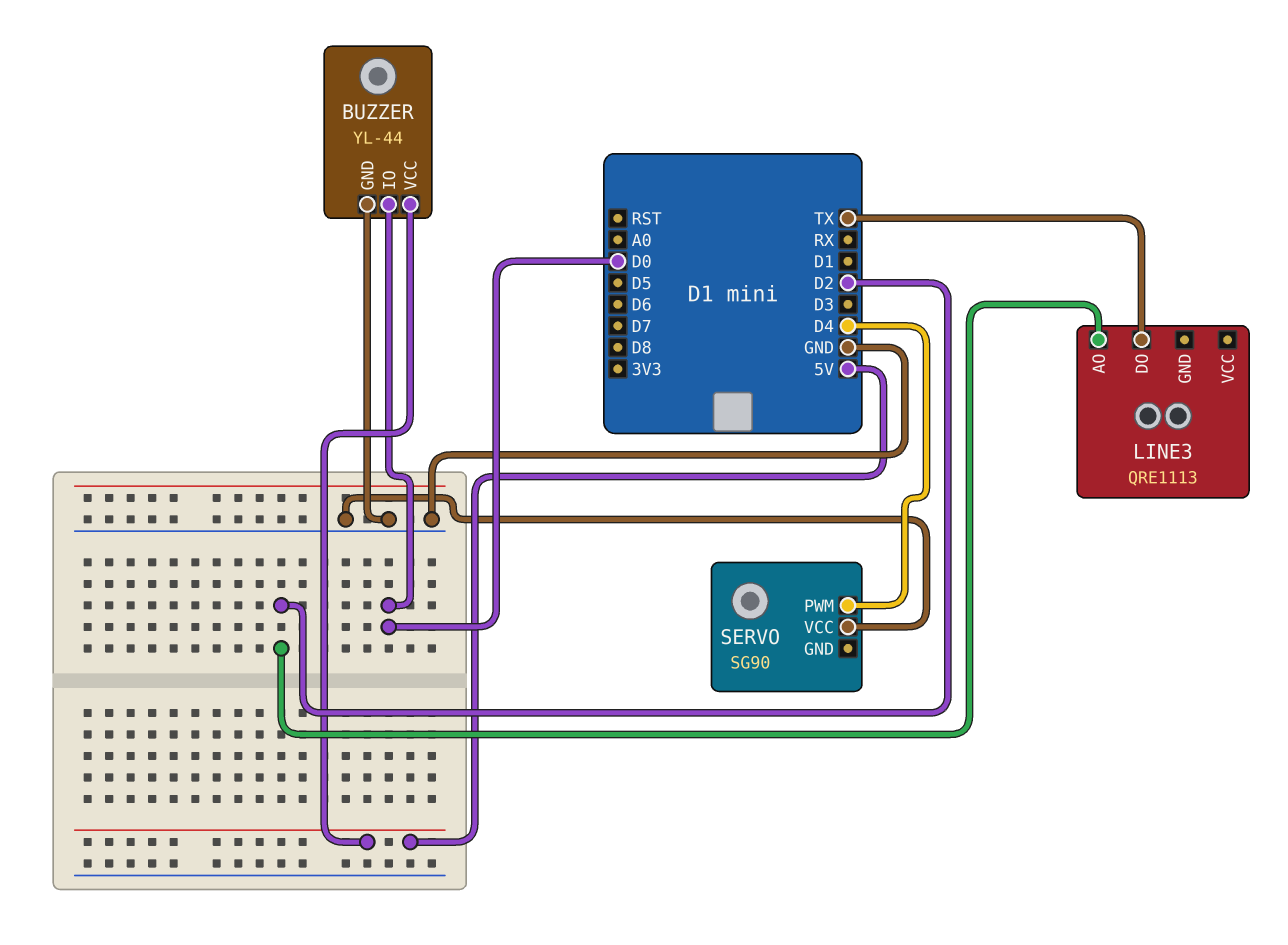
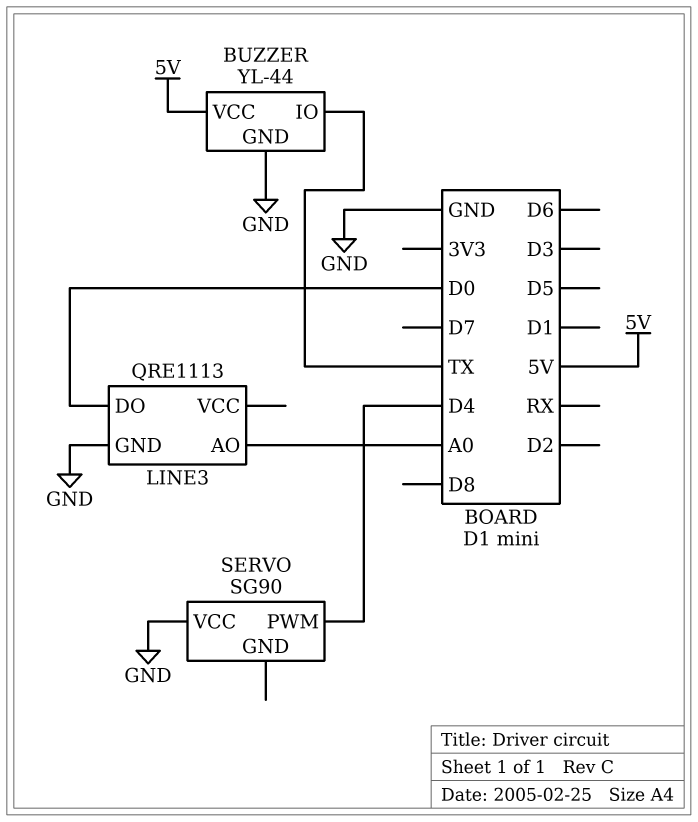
BUZZER pin IO: D0 -> TX
LINE3 pin AO: D2 -> A0
LINE3 pin DO: TX -> D0
LINE3 pin GND: none -> GND

